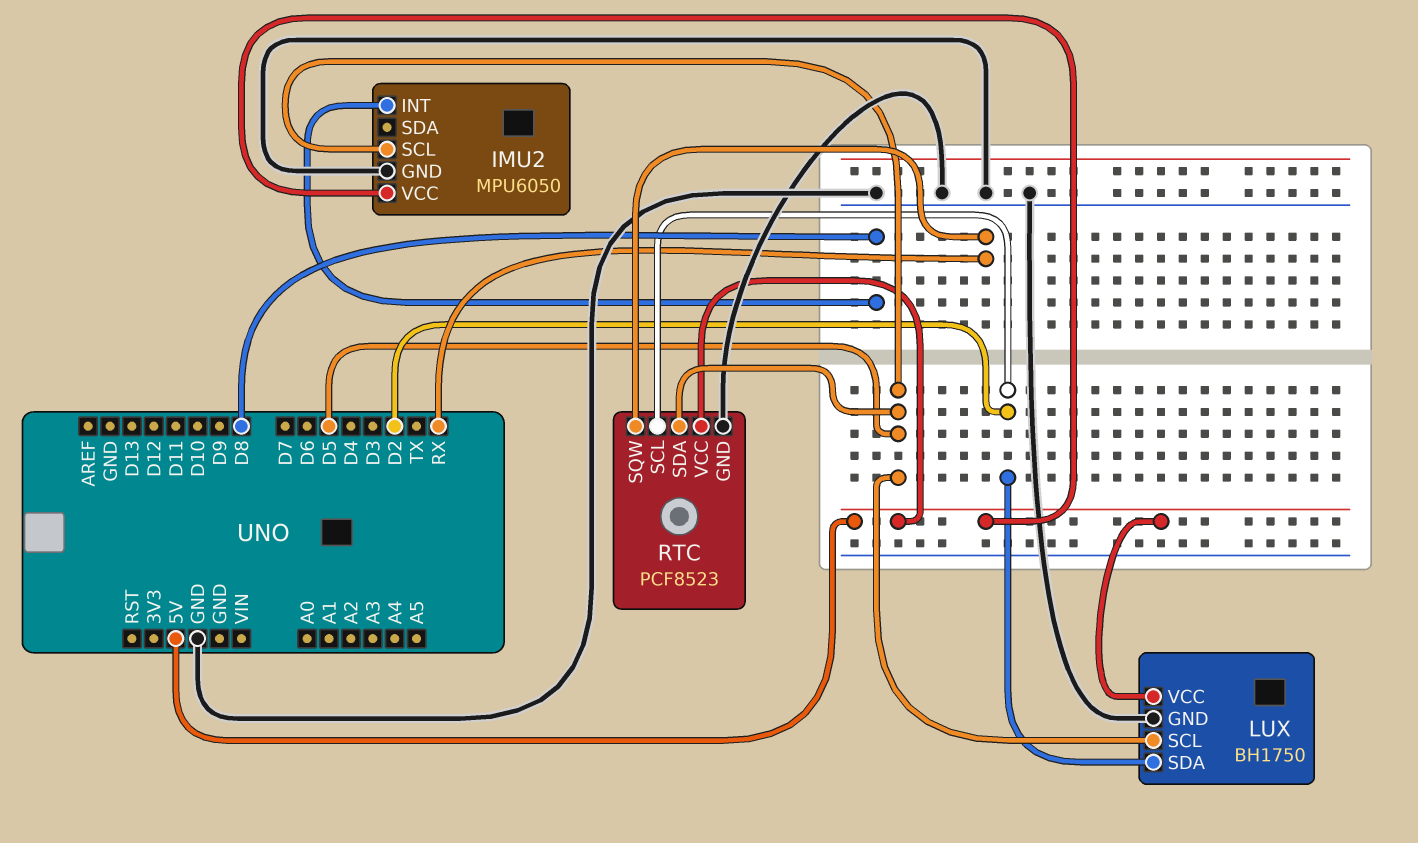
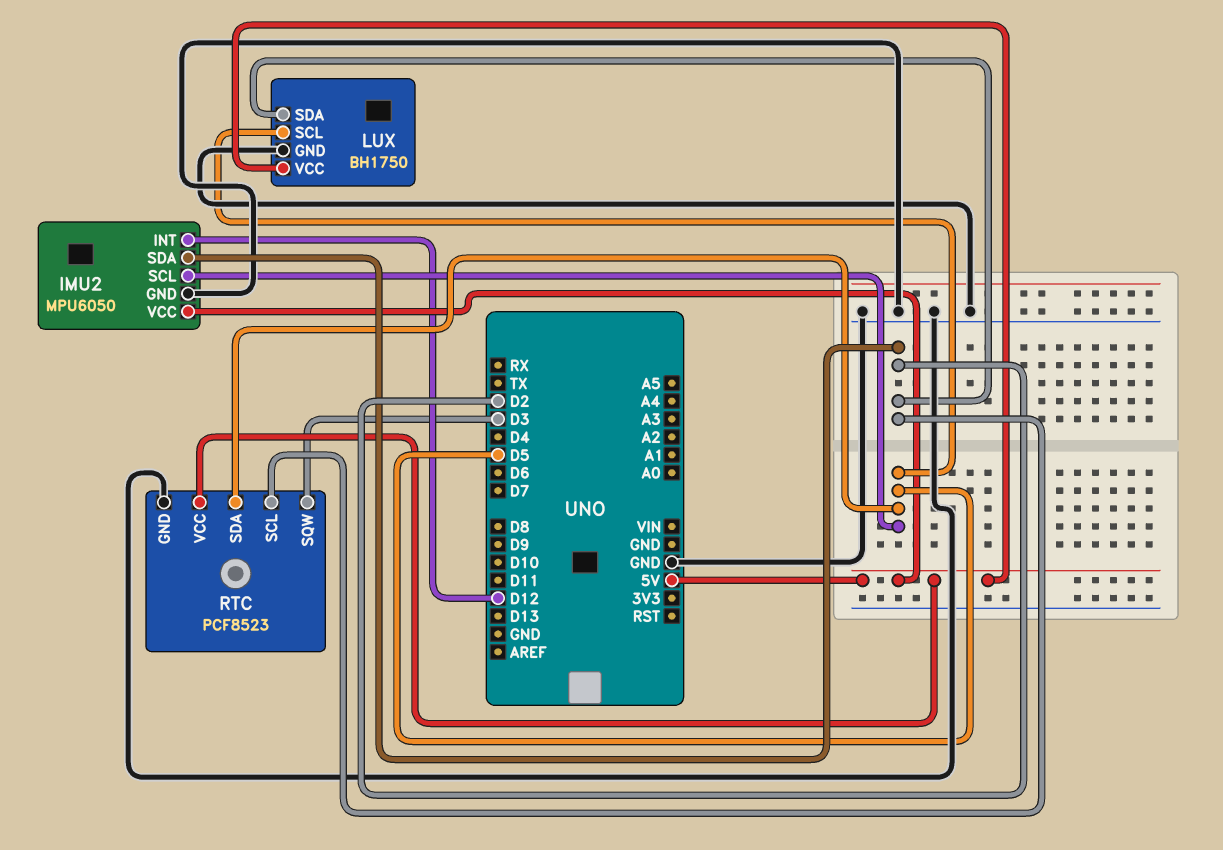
IMU2 pin INT: D8 -> D12
IMU2 pin SDA: none -> D2
RTC pin SQW: RX -> D3

